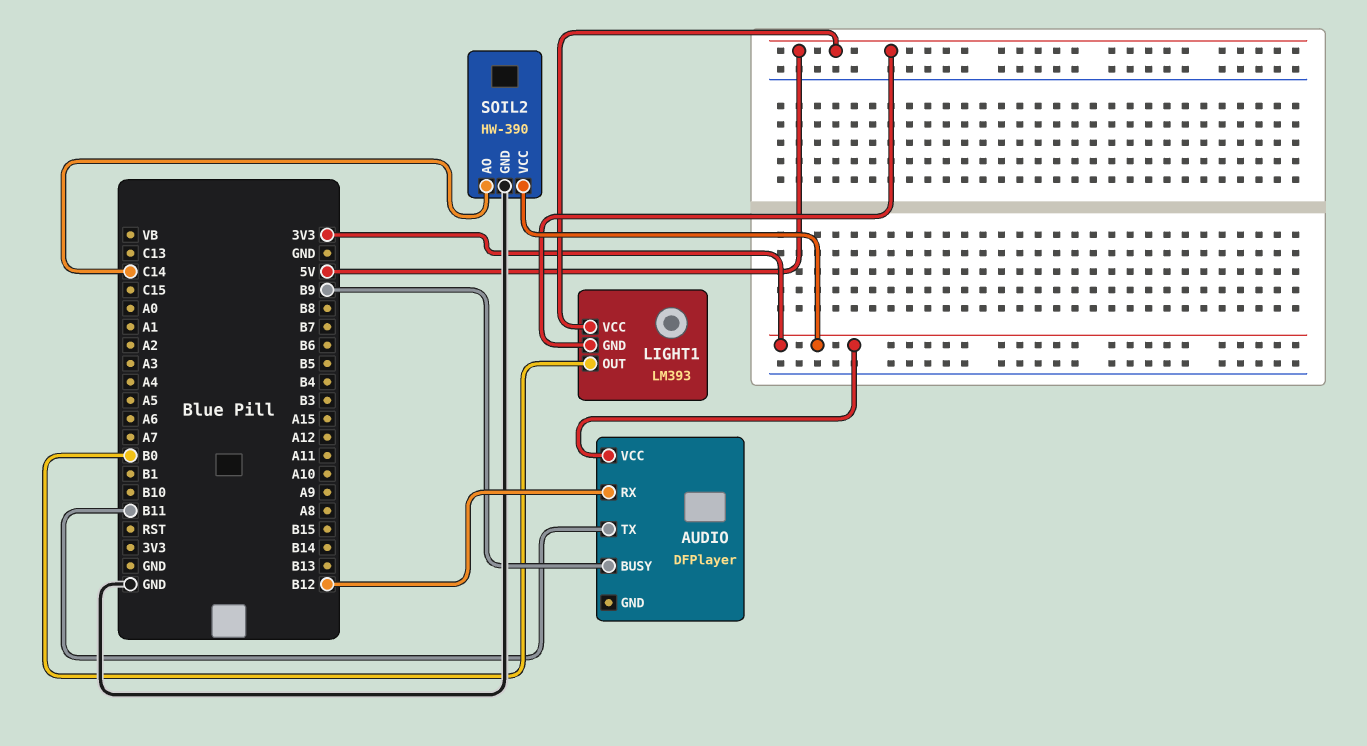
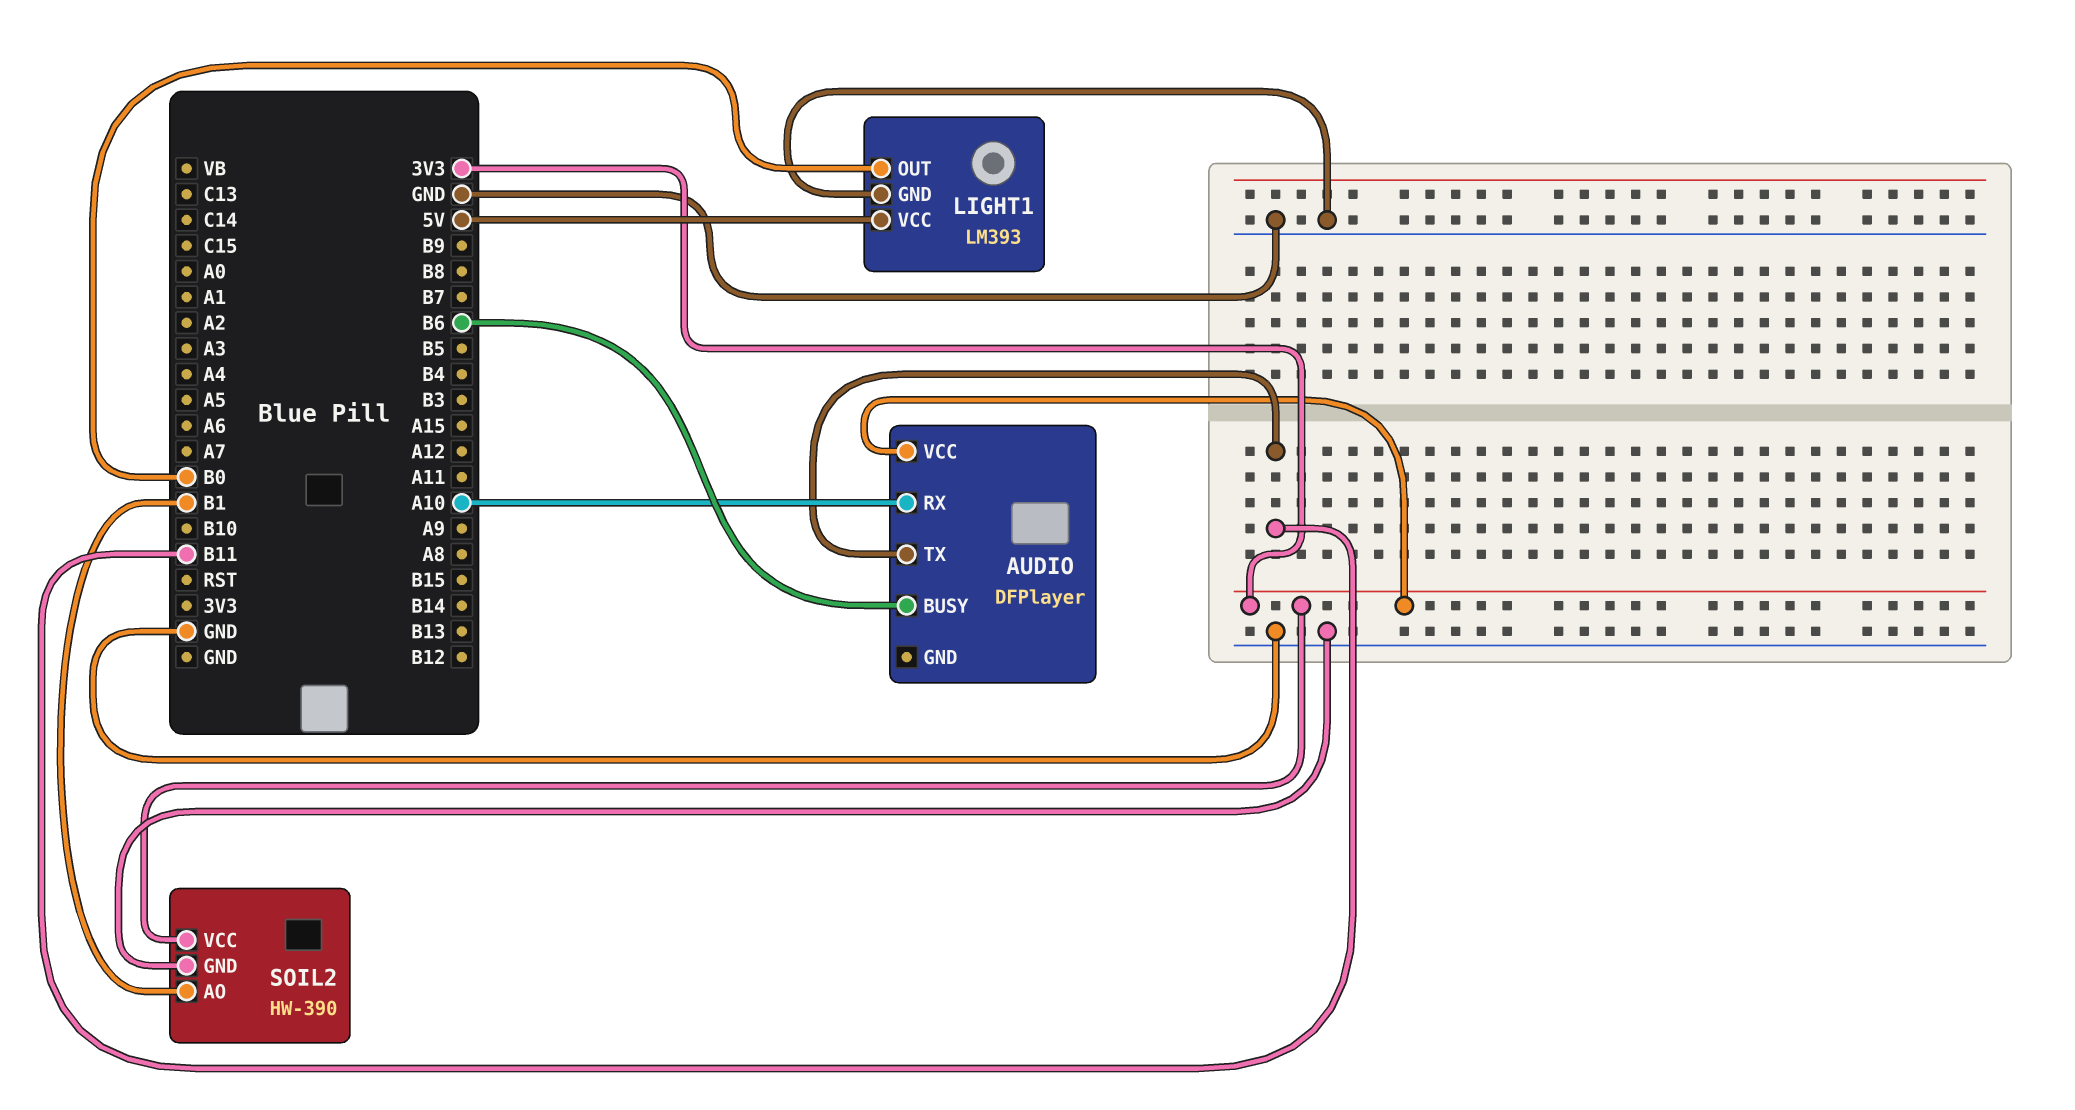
AUDIO pin BUSY: B9 -> B6
AUDIO pin RX: B12 -> A10
LIGHT1 pin GND: 5V -> GND
SOIL2 pin AO: C14 -> B1

